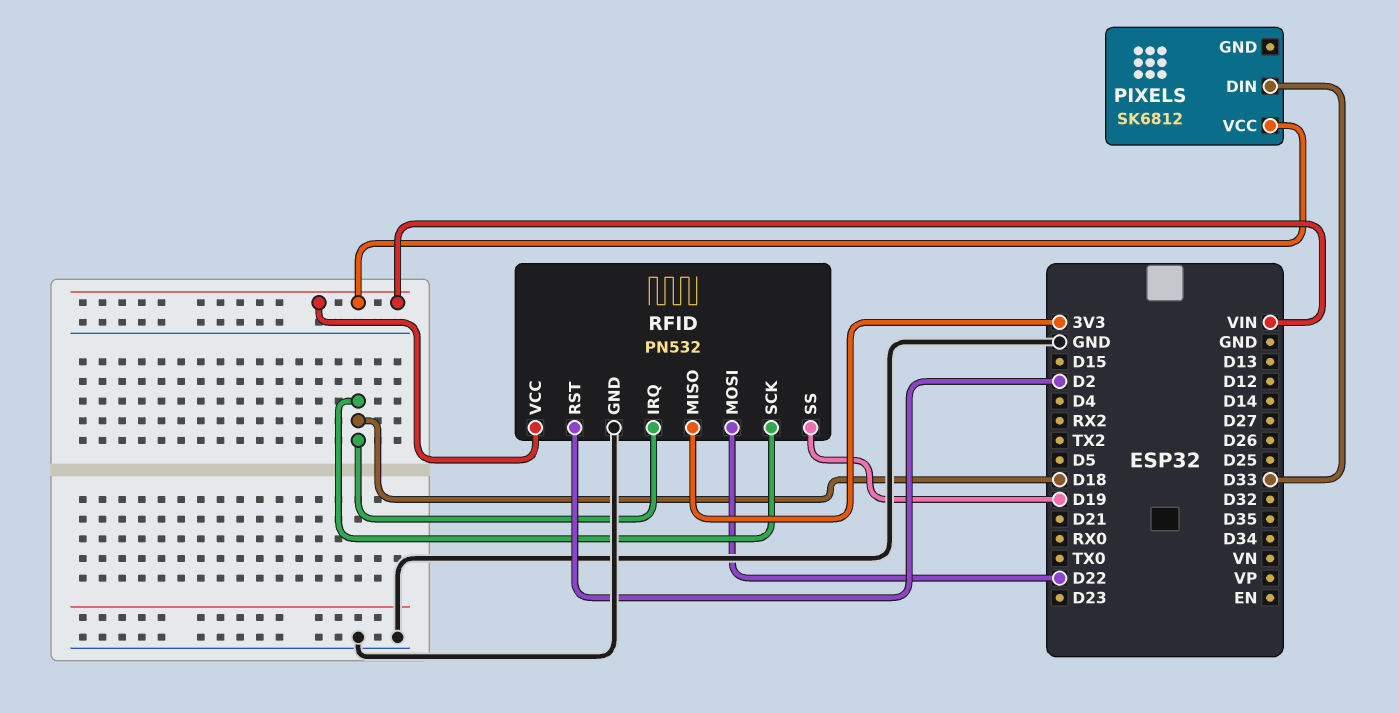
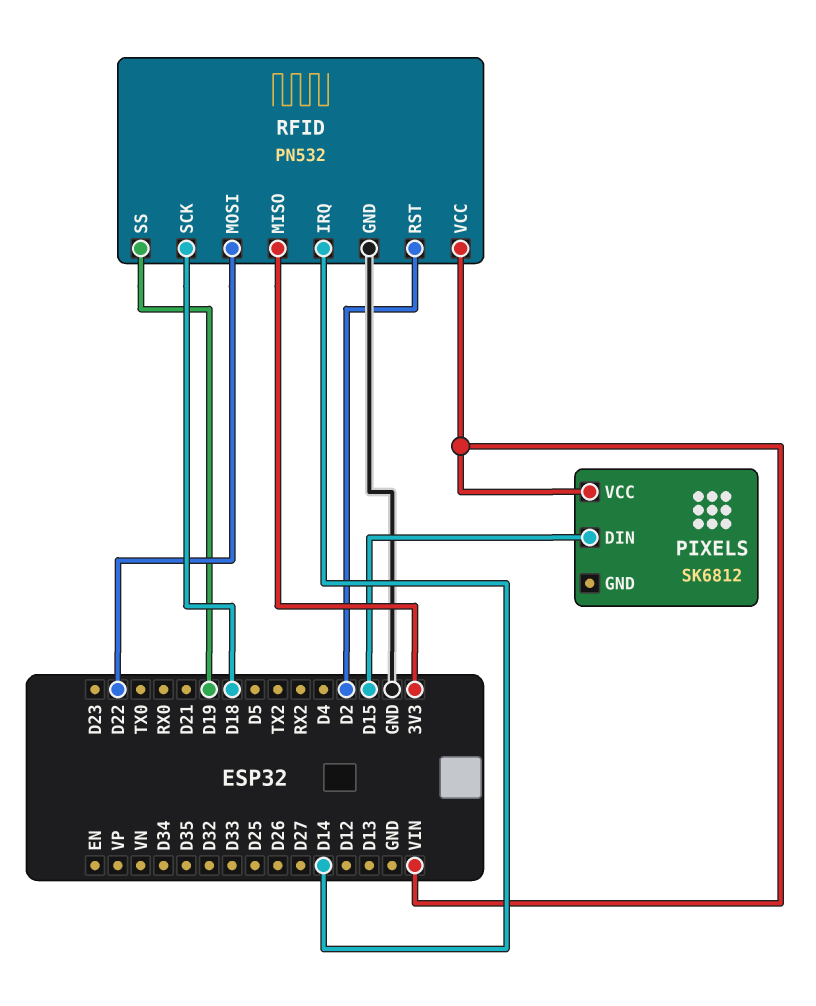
PIXELS pin DIN: D33 -> D15
RFID pin IRQ: D18 -> D14

